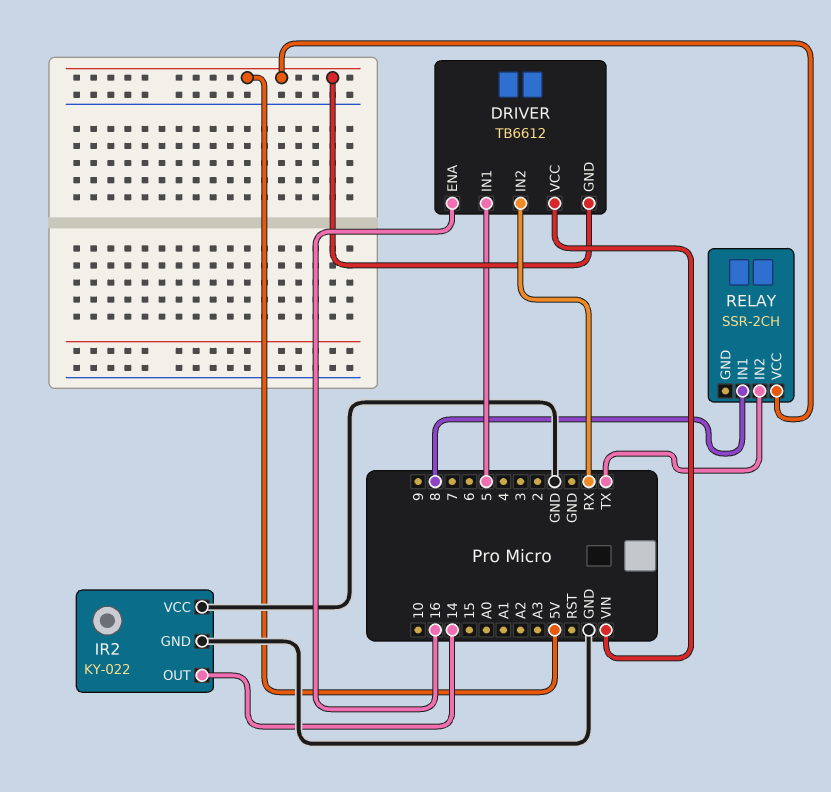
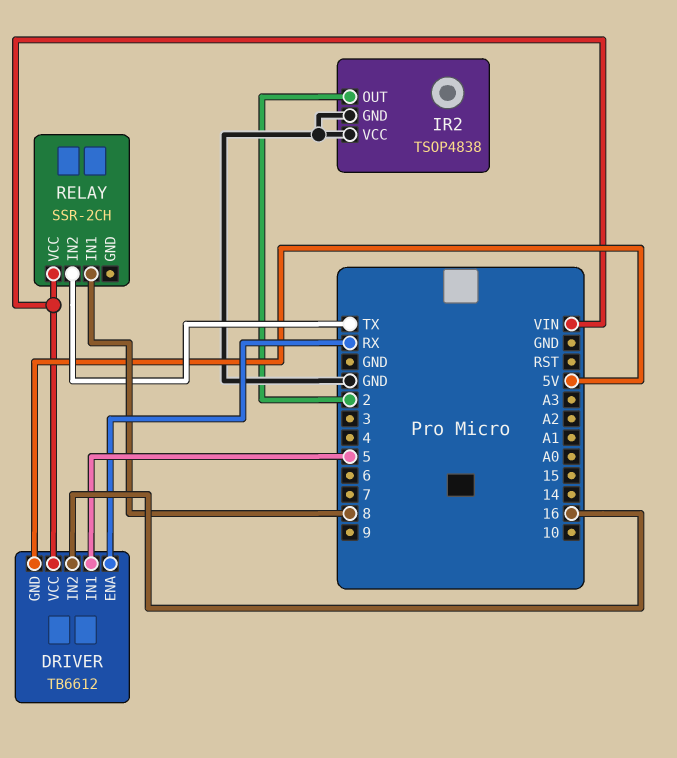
DRIVER pin ENA: 16 -> RX
DRIVER pin IN2: RX -> 16
IR2: KY-022 -> TSOP4838
IR2 pin OUT: 14 -> 2
RELAY pin VCC: 5V -> VIN

